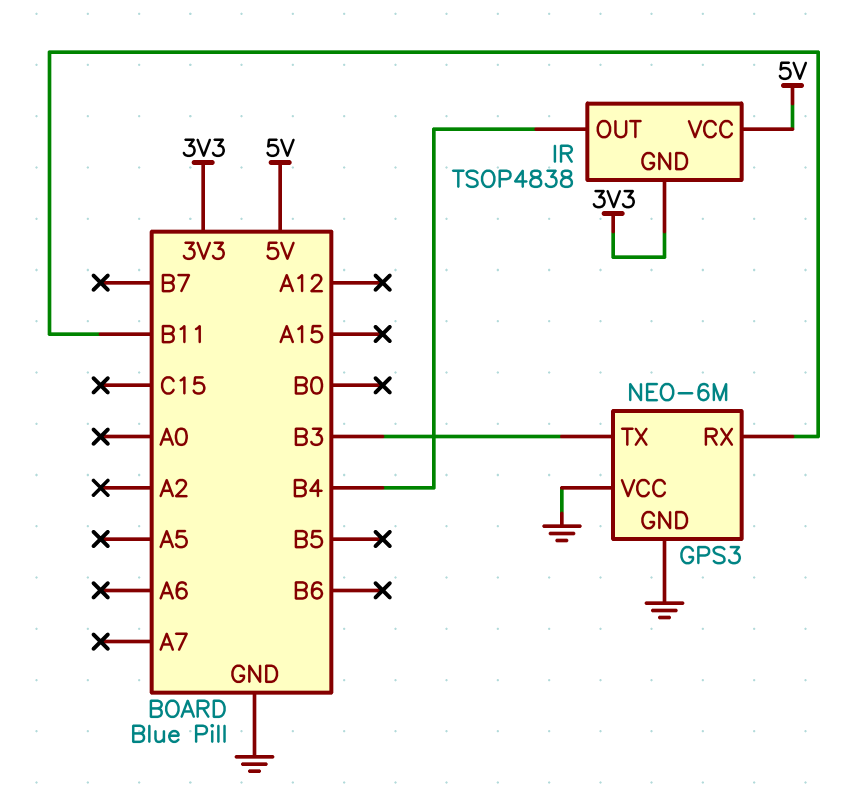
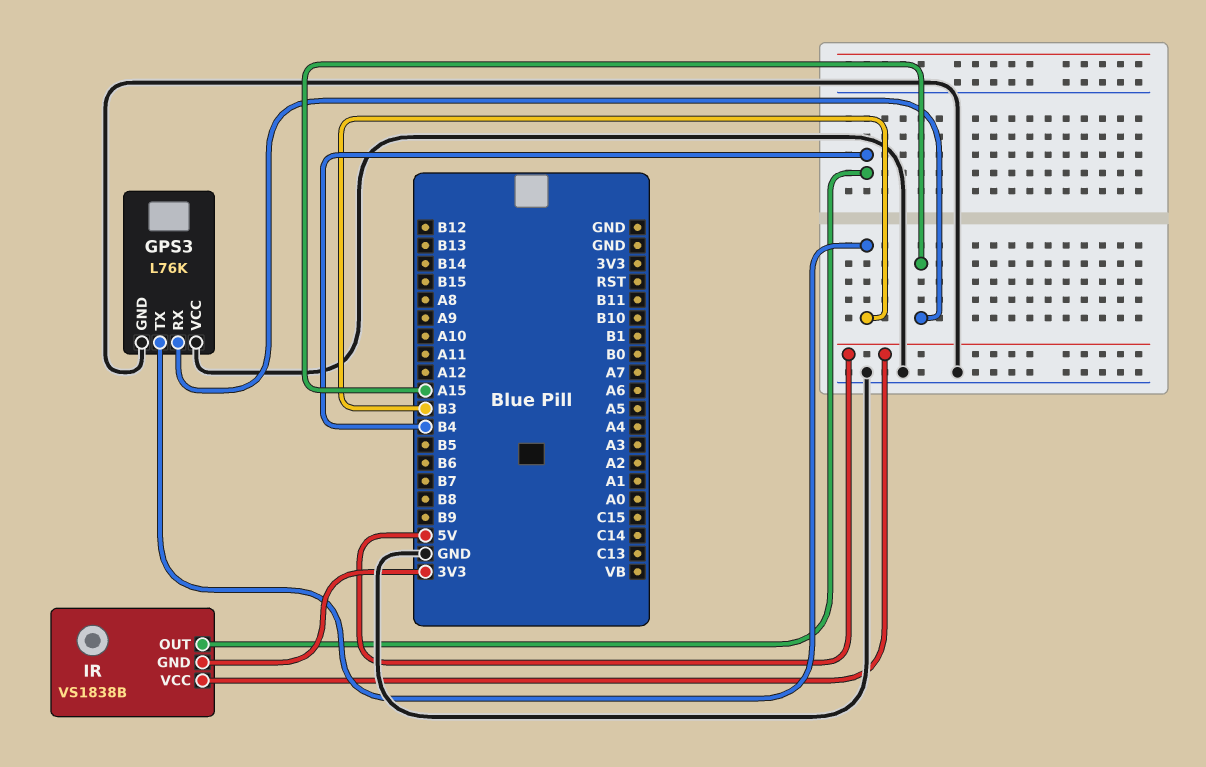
GPS3: NEO-6M -> L76K
GPS3 pin RX: B11 -> A15
IR: TSOP4838 -> VS1838B

